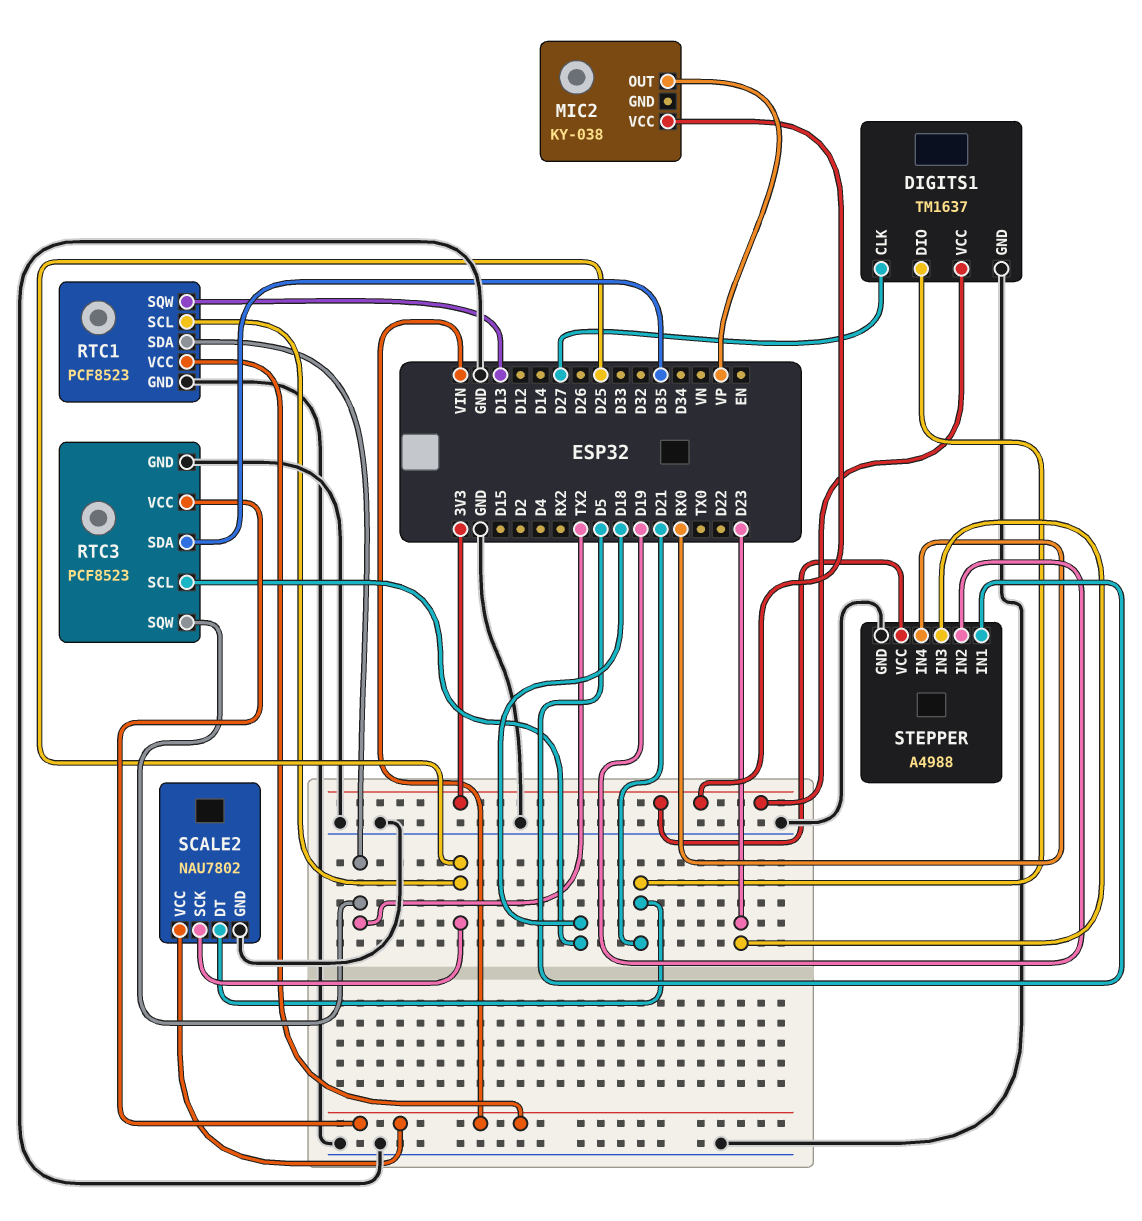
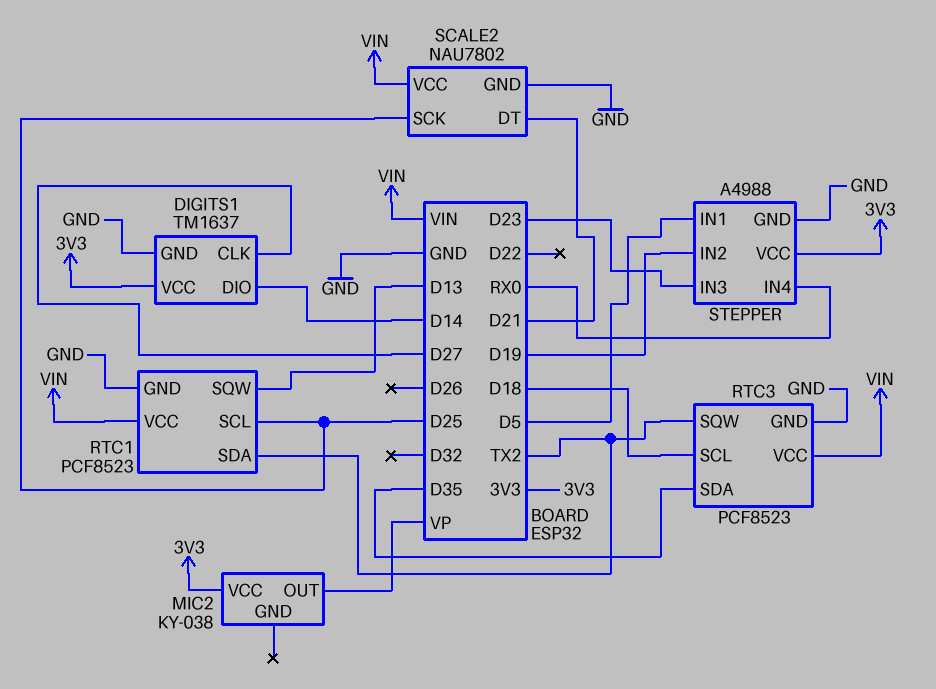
DIGITS1 pin DIO: D21 -> D14

